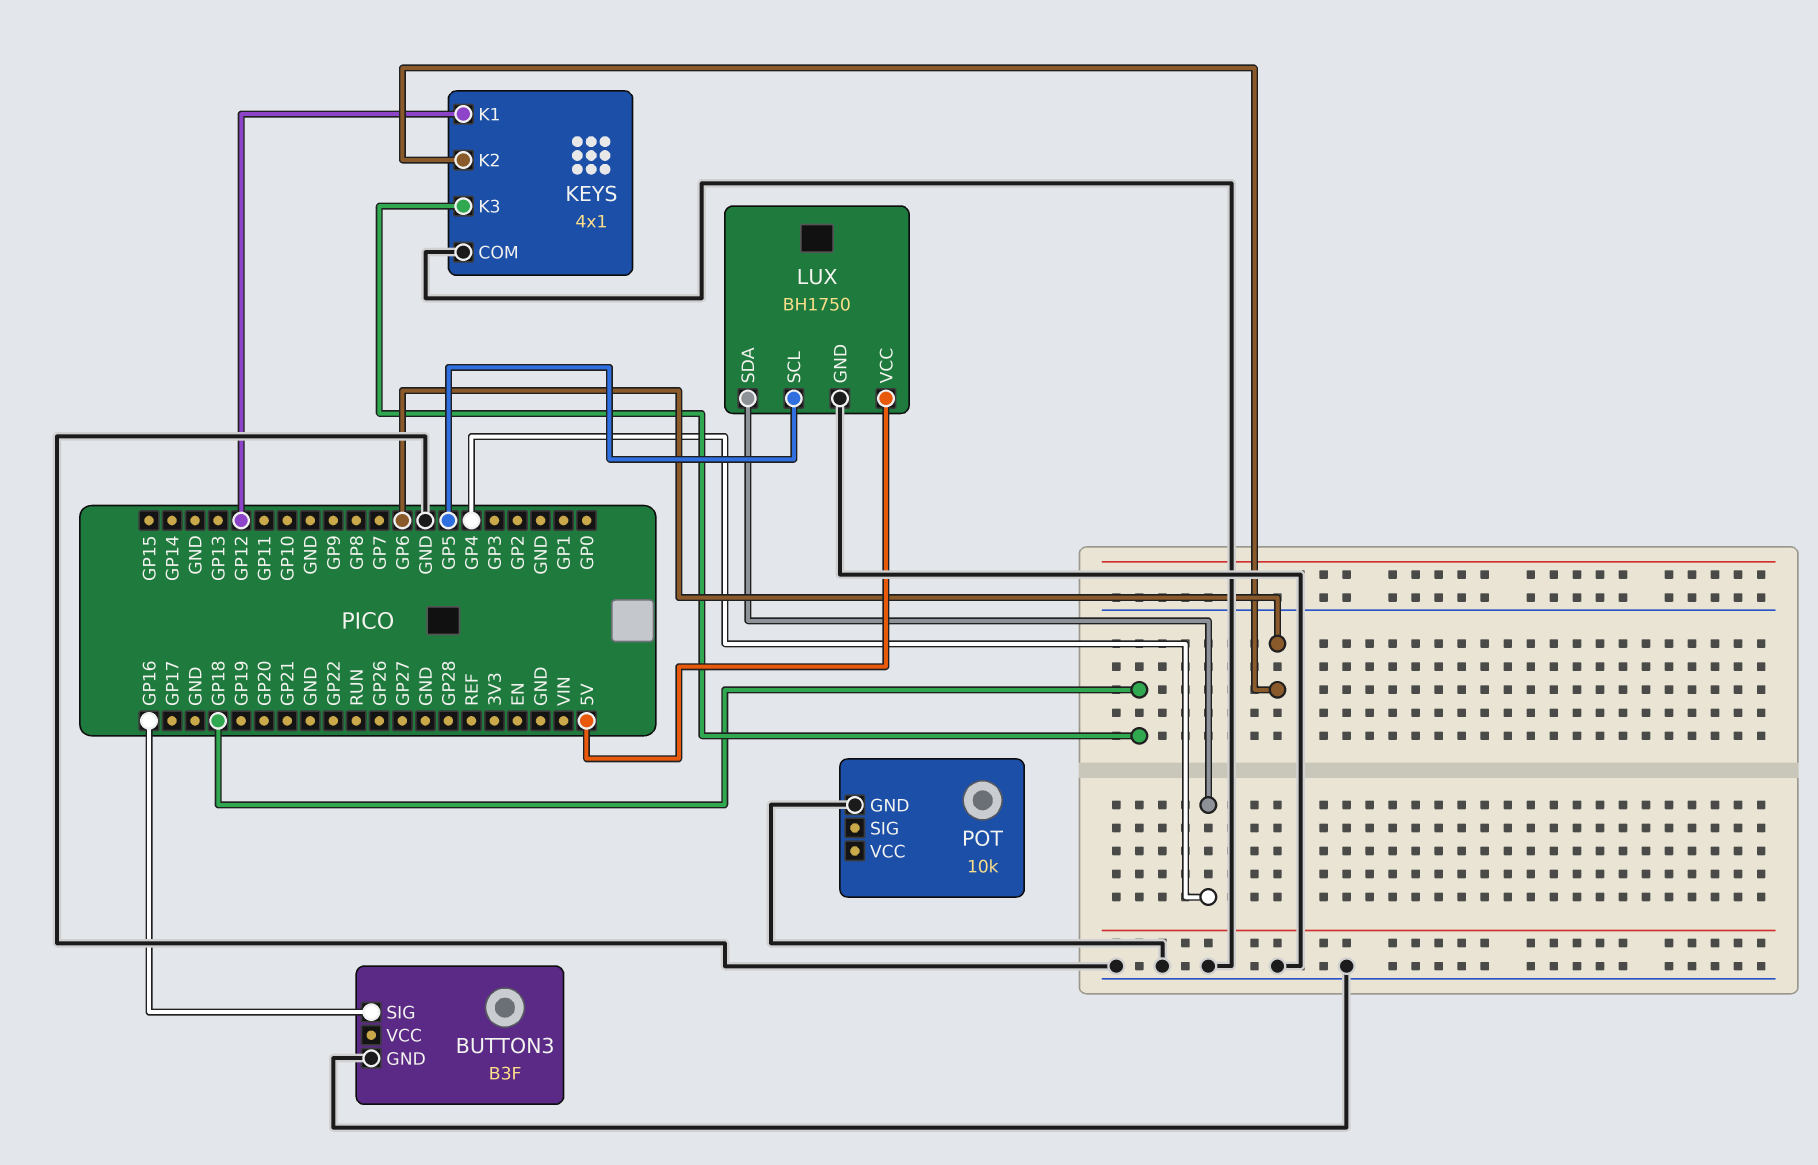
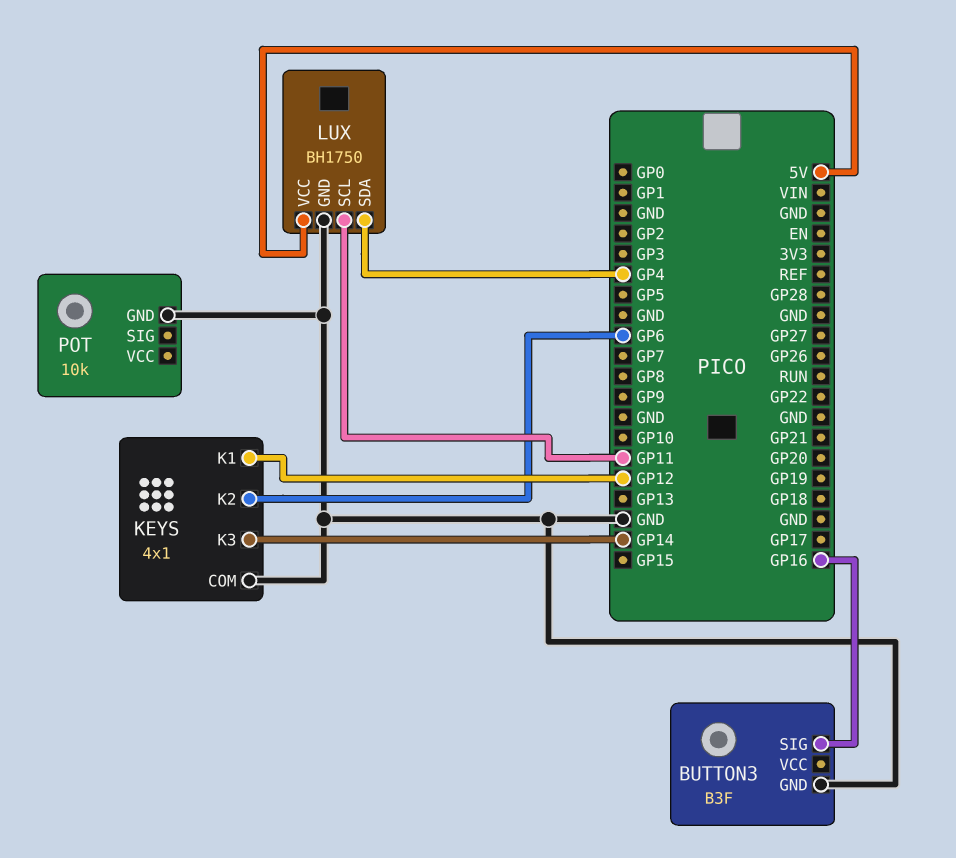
KEYS pin K3: GP18 -> GP14
LUX pin SCL: GP5 -> GP11

